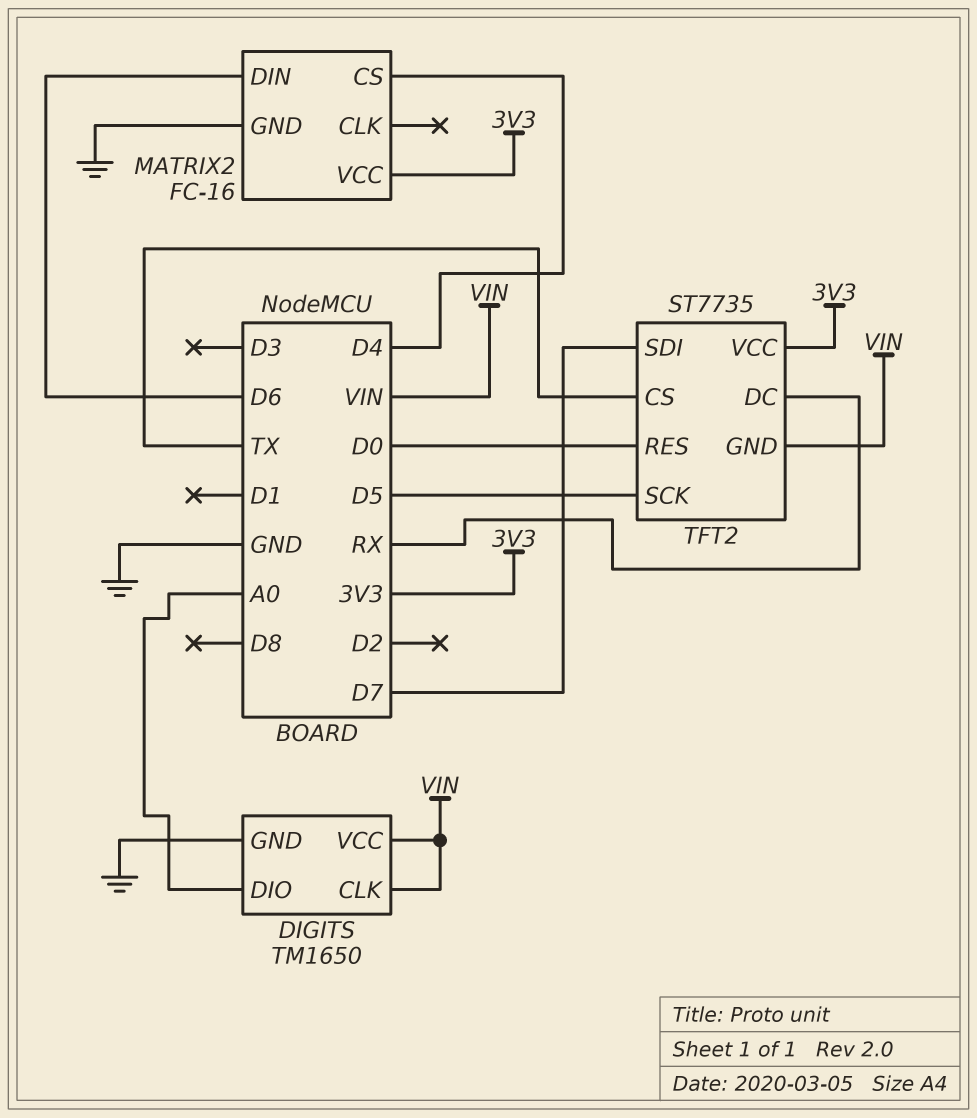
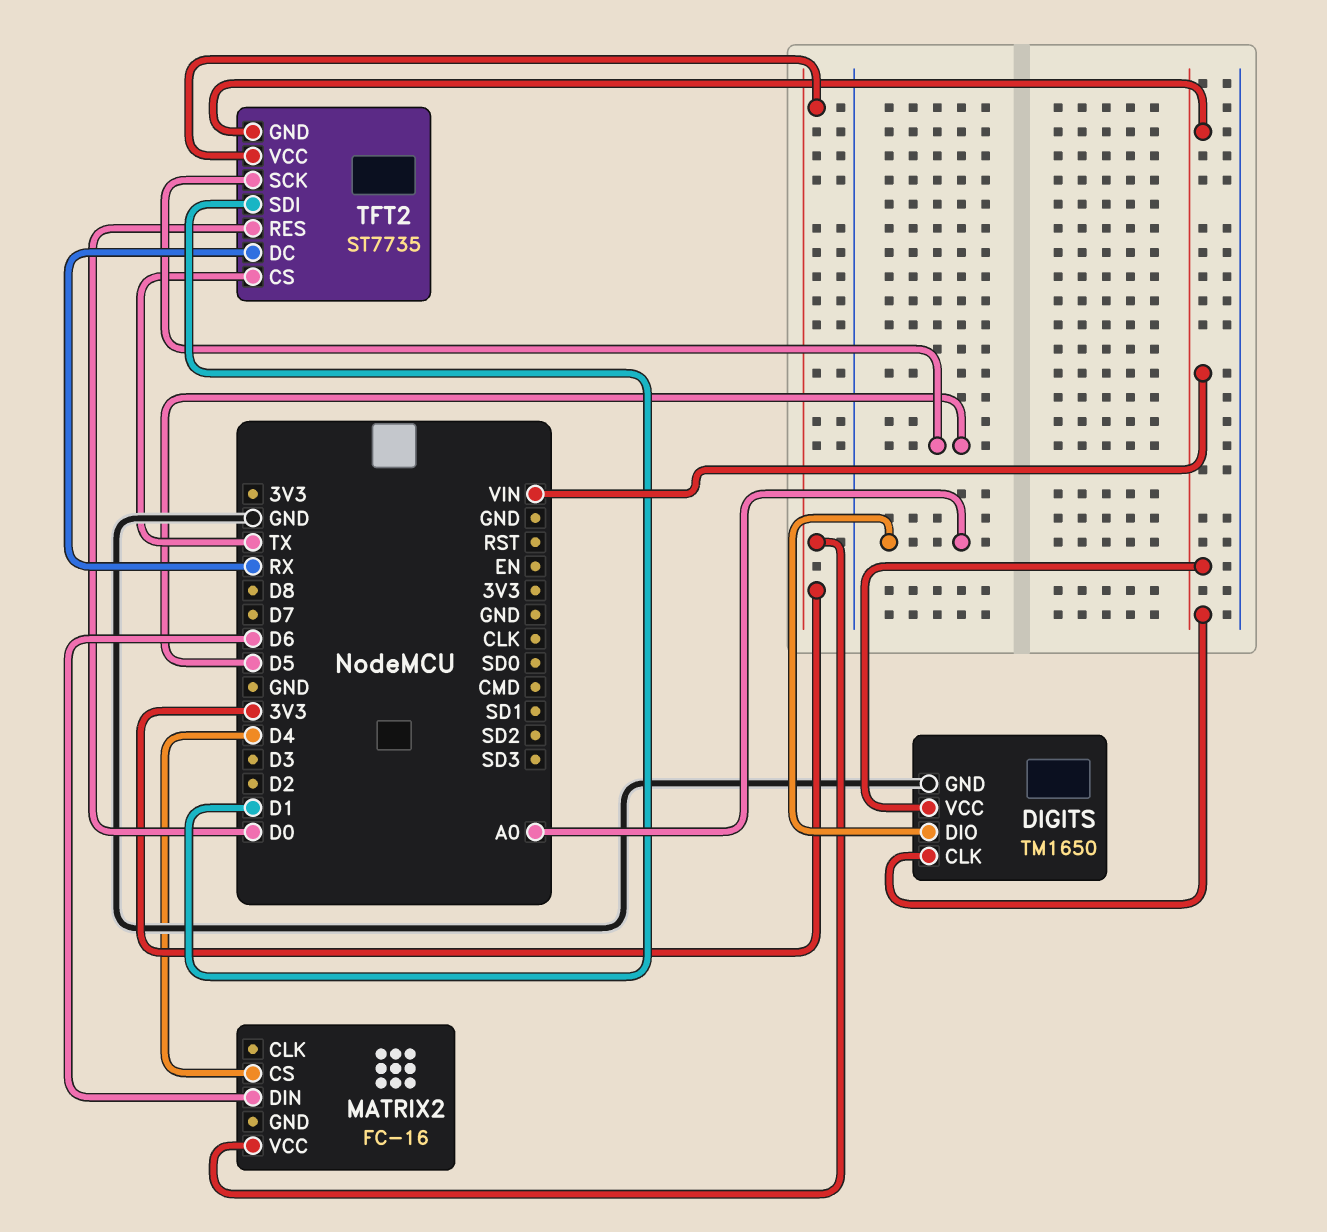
MATRIX2 pin GND: GND -> none
TFT2 pin SDI: D7 -> D1

